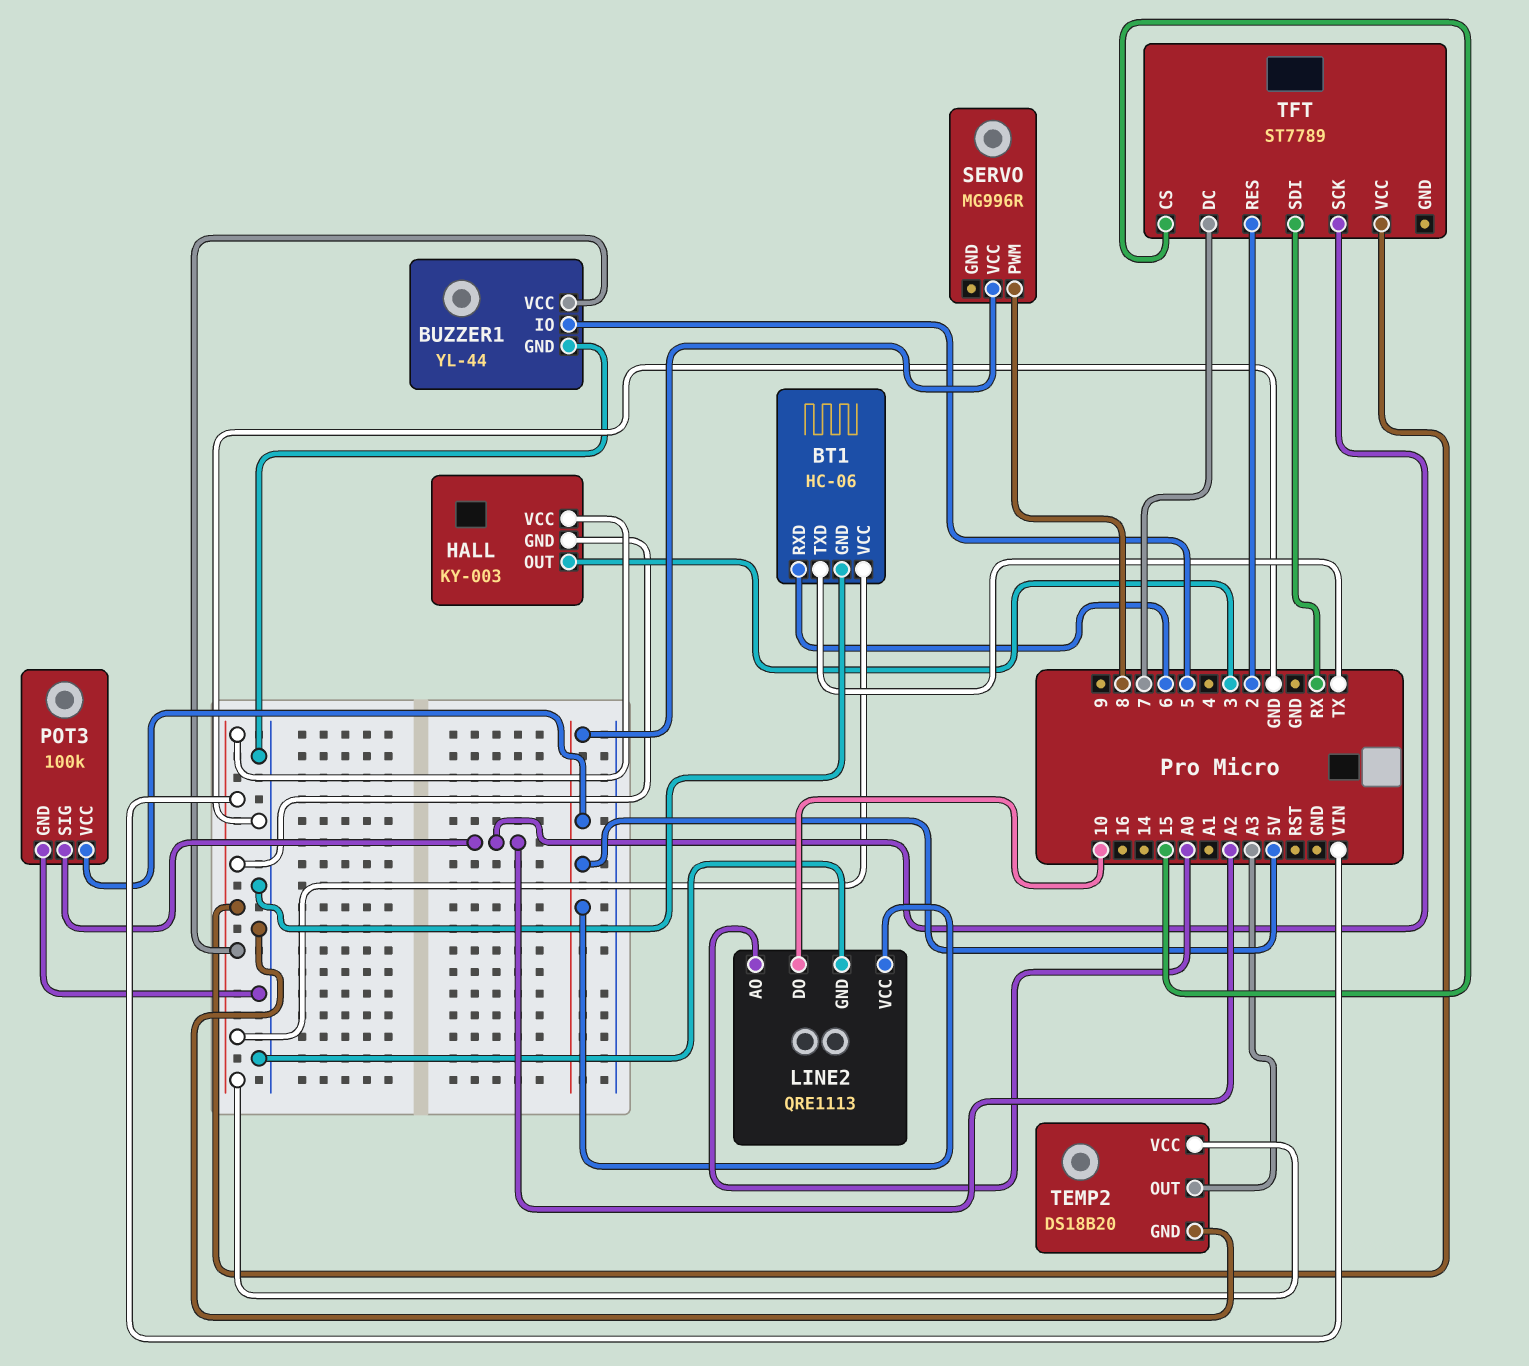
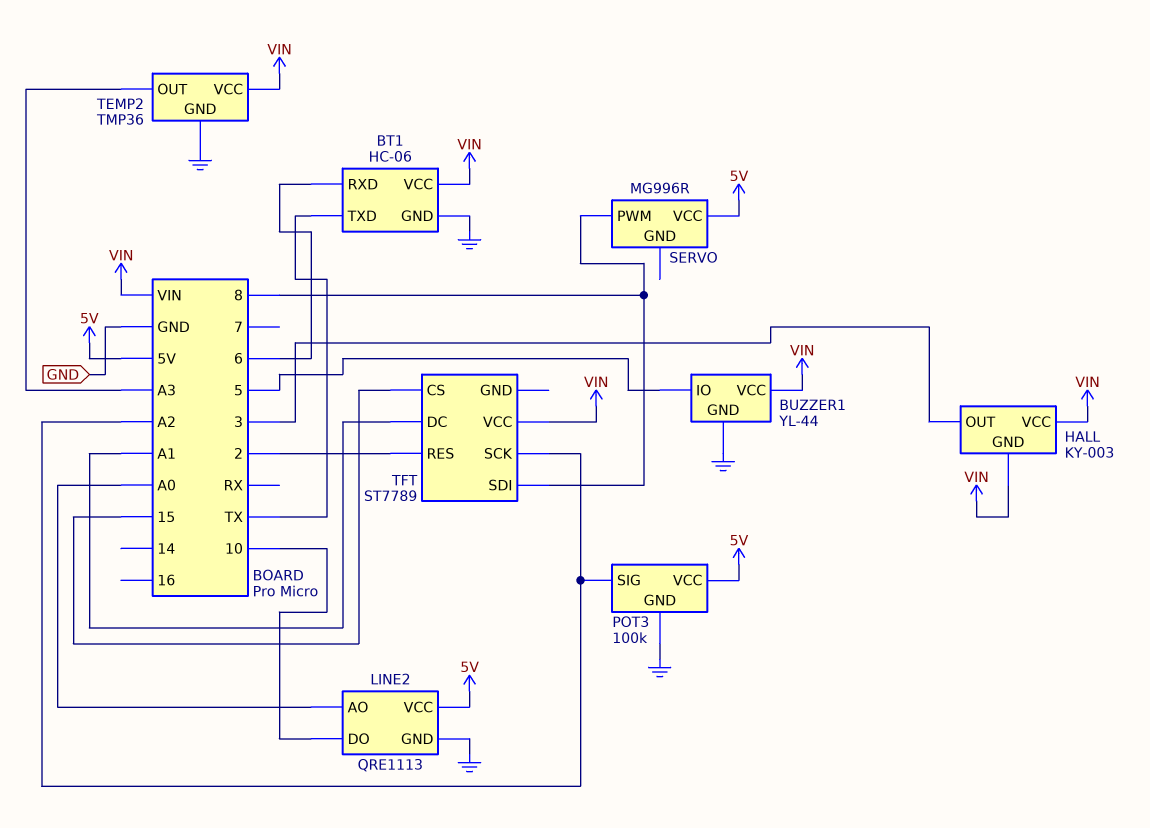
TEMP2: DS18B20 -> TMP36
TFT pin DC: 7 -> A1
TFT pin SDI: RX -> 8

